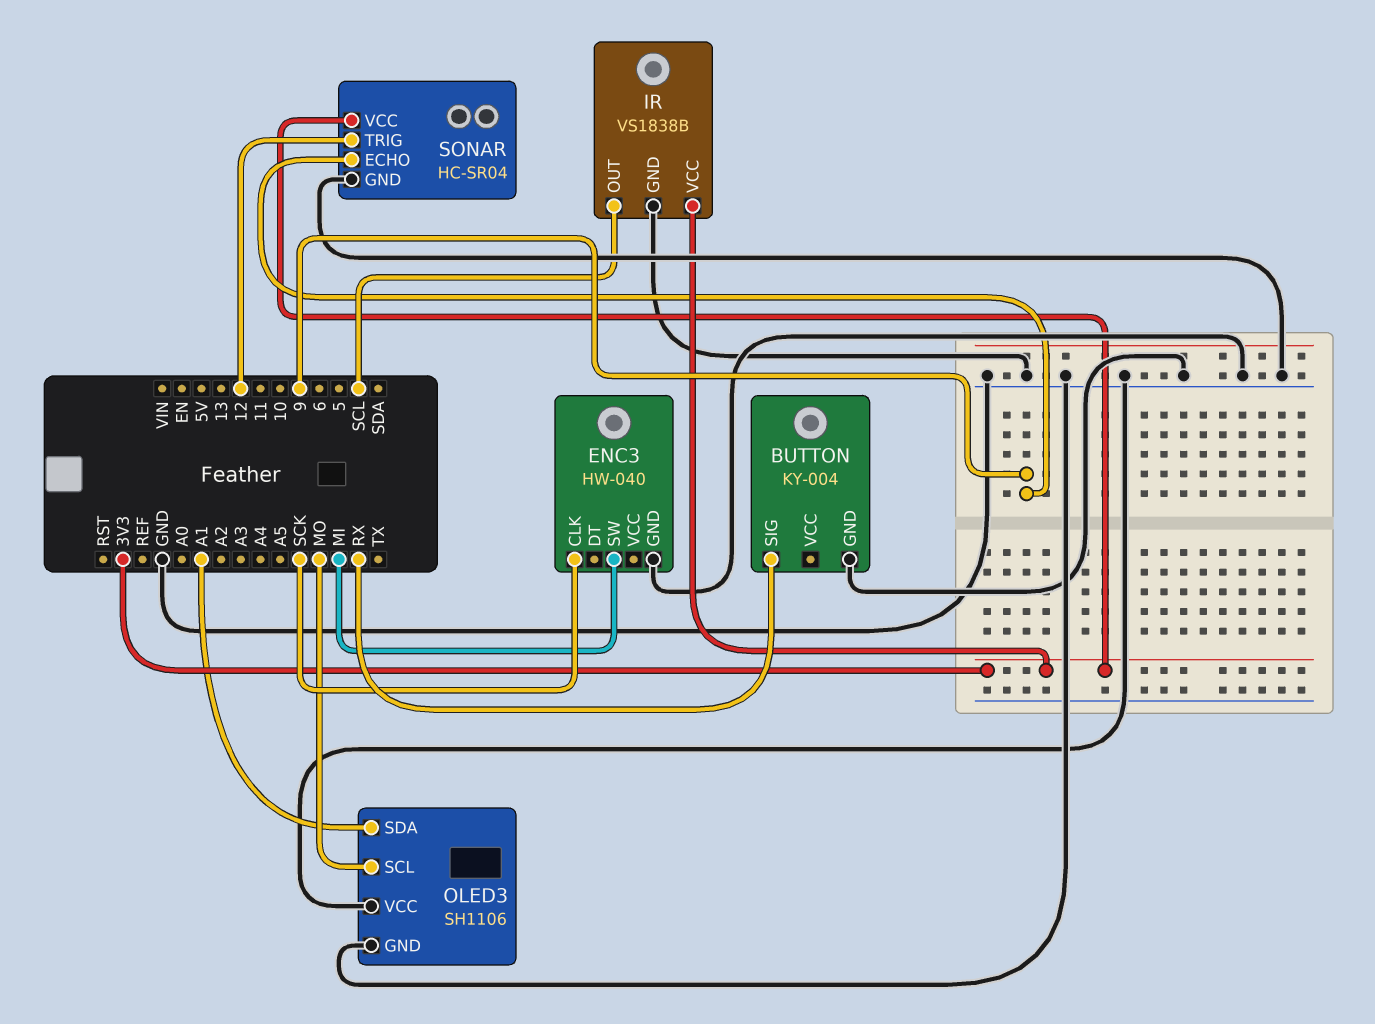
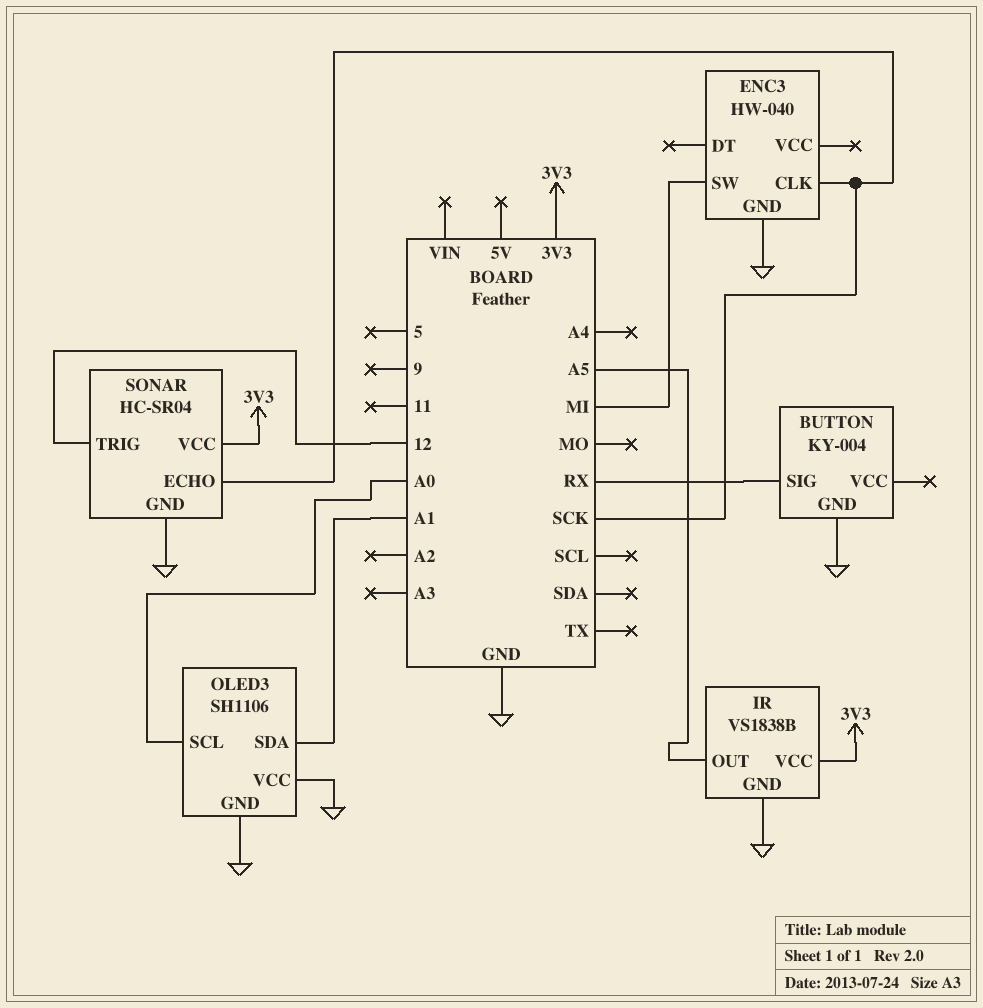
IR pin OUT: SCL -> A5
OLED3 pin SCL: MO -> A0
SONAR pin ECHO: 9 -> SCK

